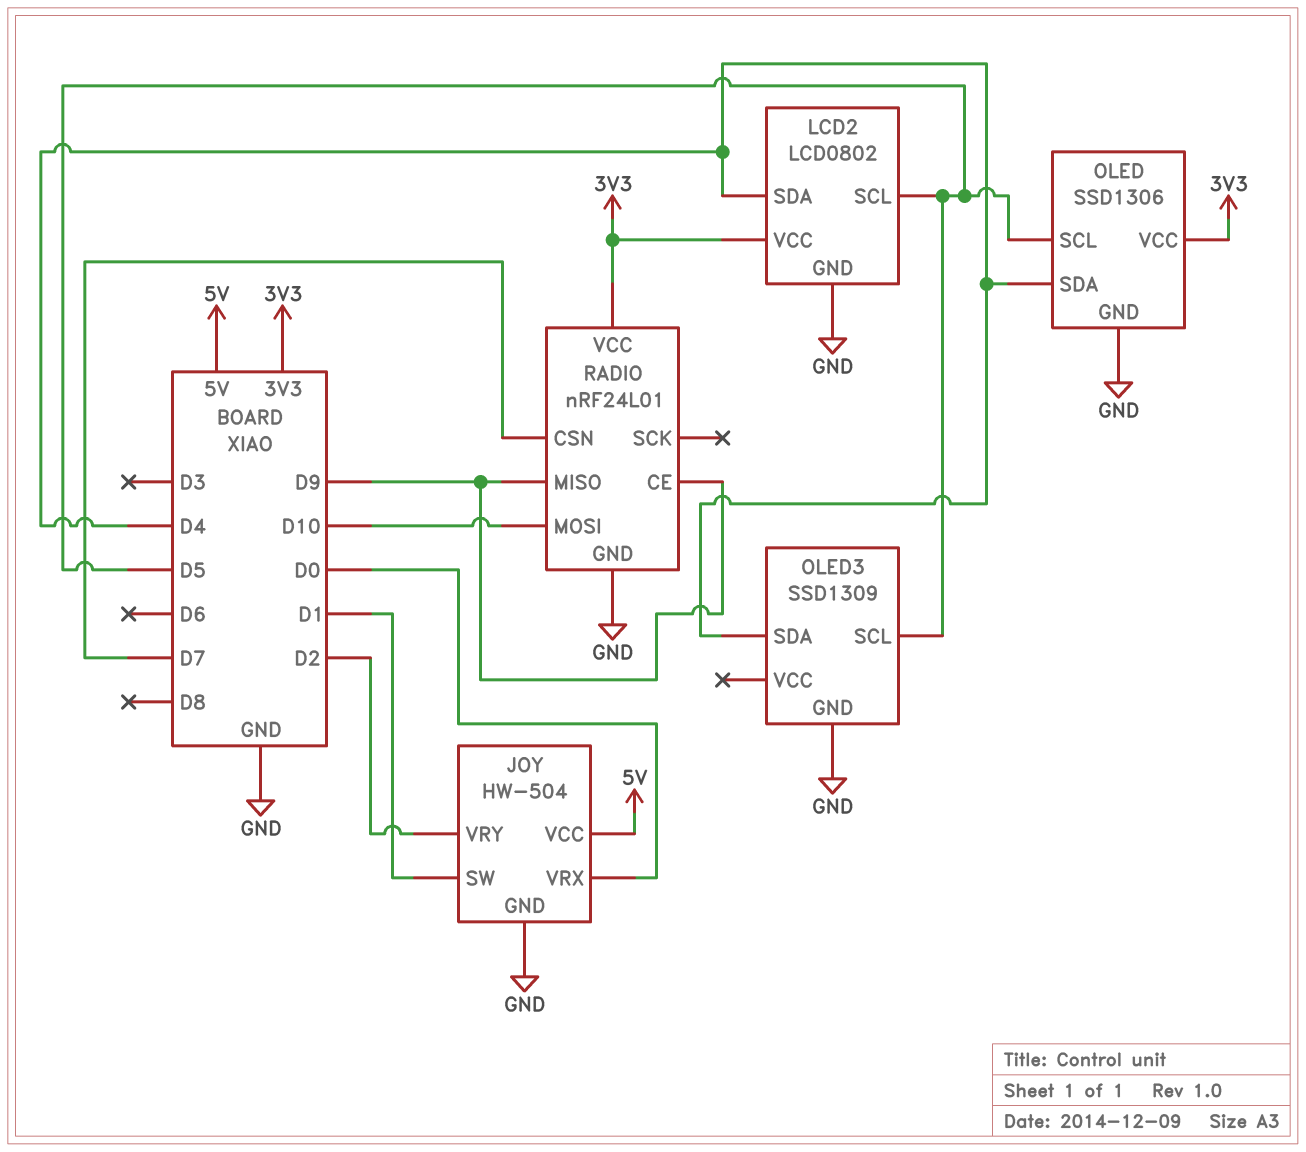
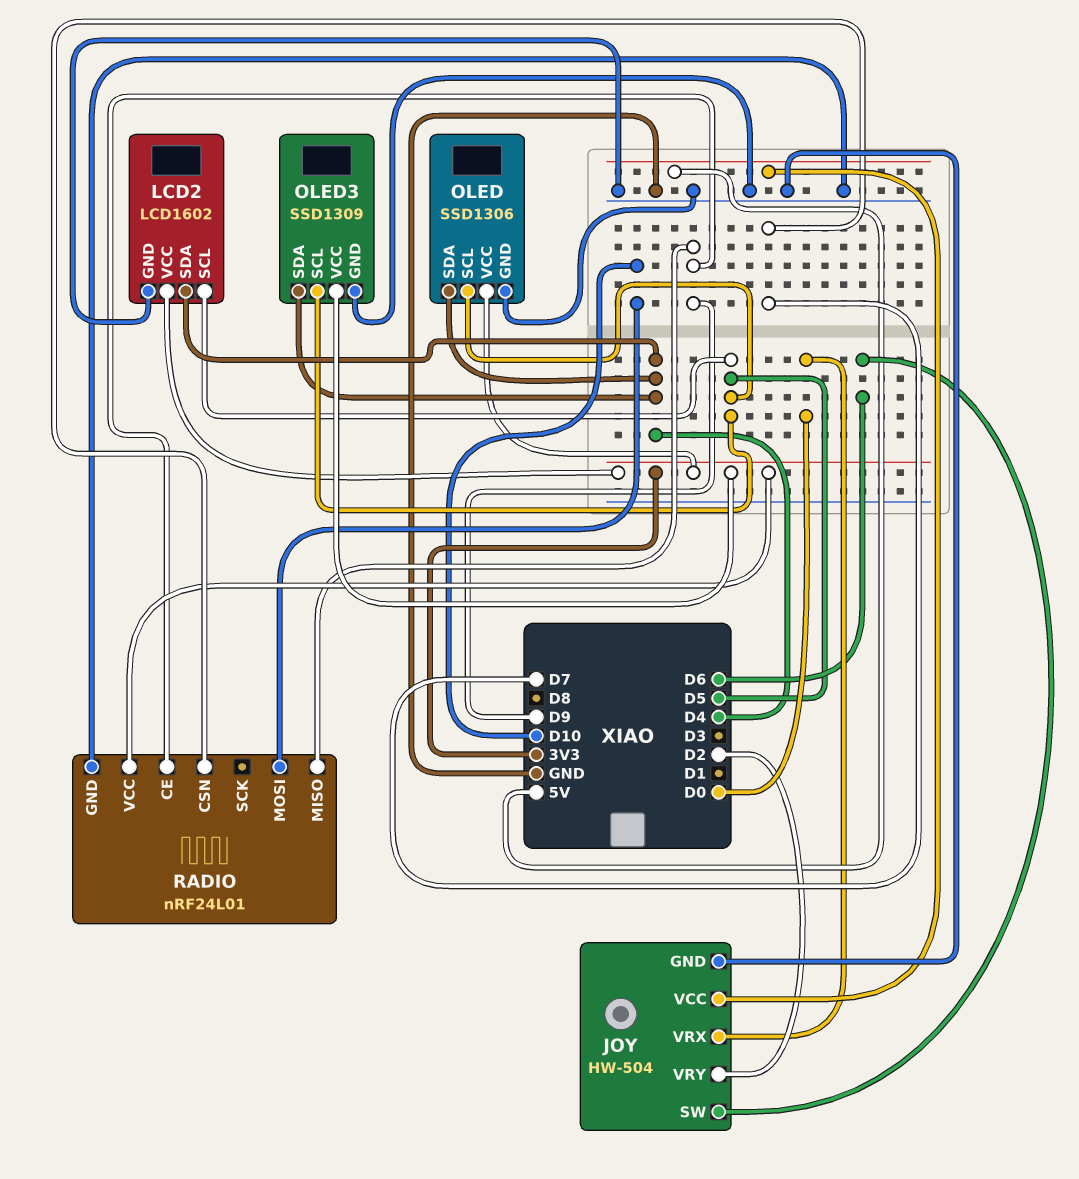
JOY pin SW: D1 -> D6
LCD2: LCD0802 -> LCD1602
OLED3 pin VCC: none -> 3V3

